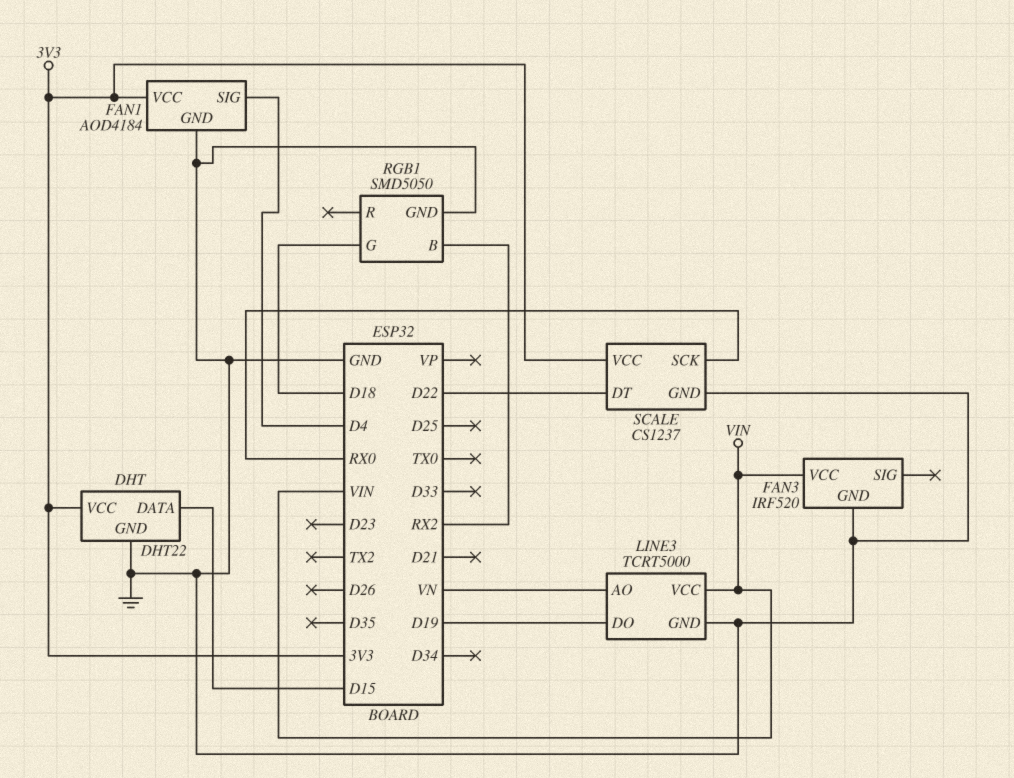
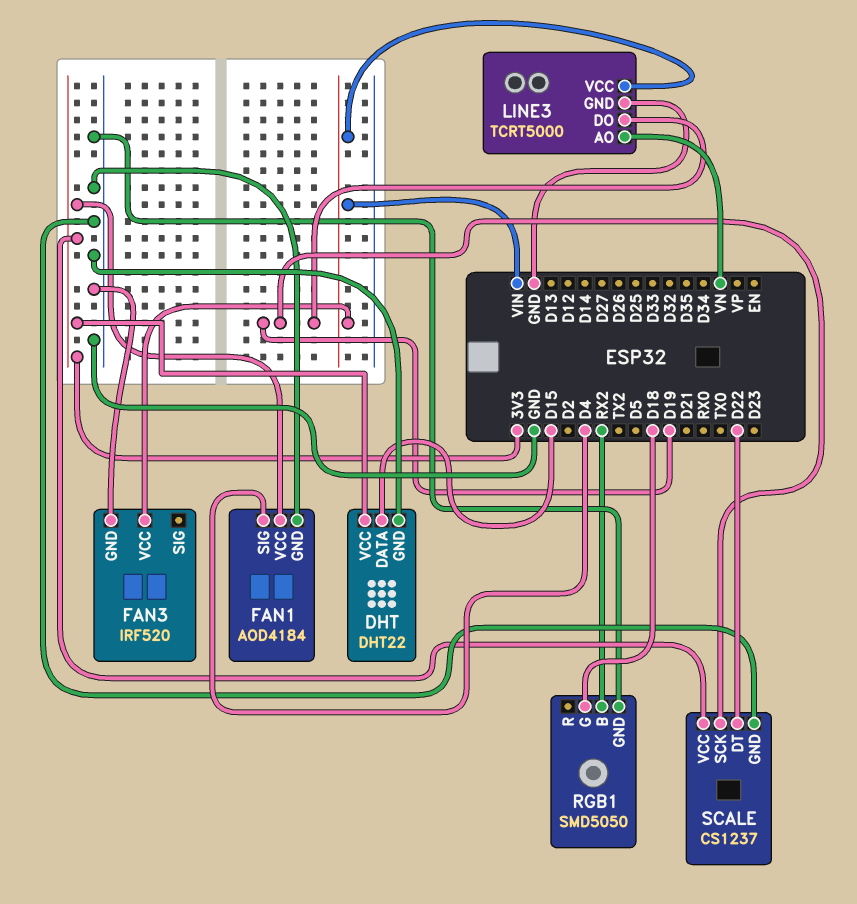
SCALE pin SCK: RX0 -> D19

